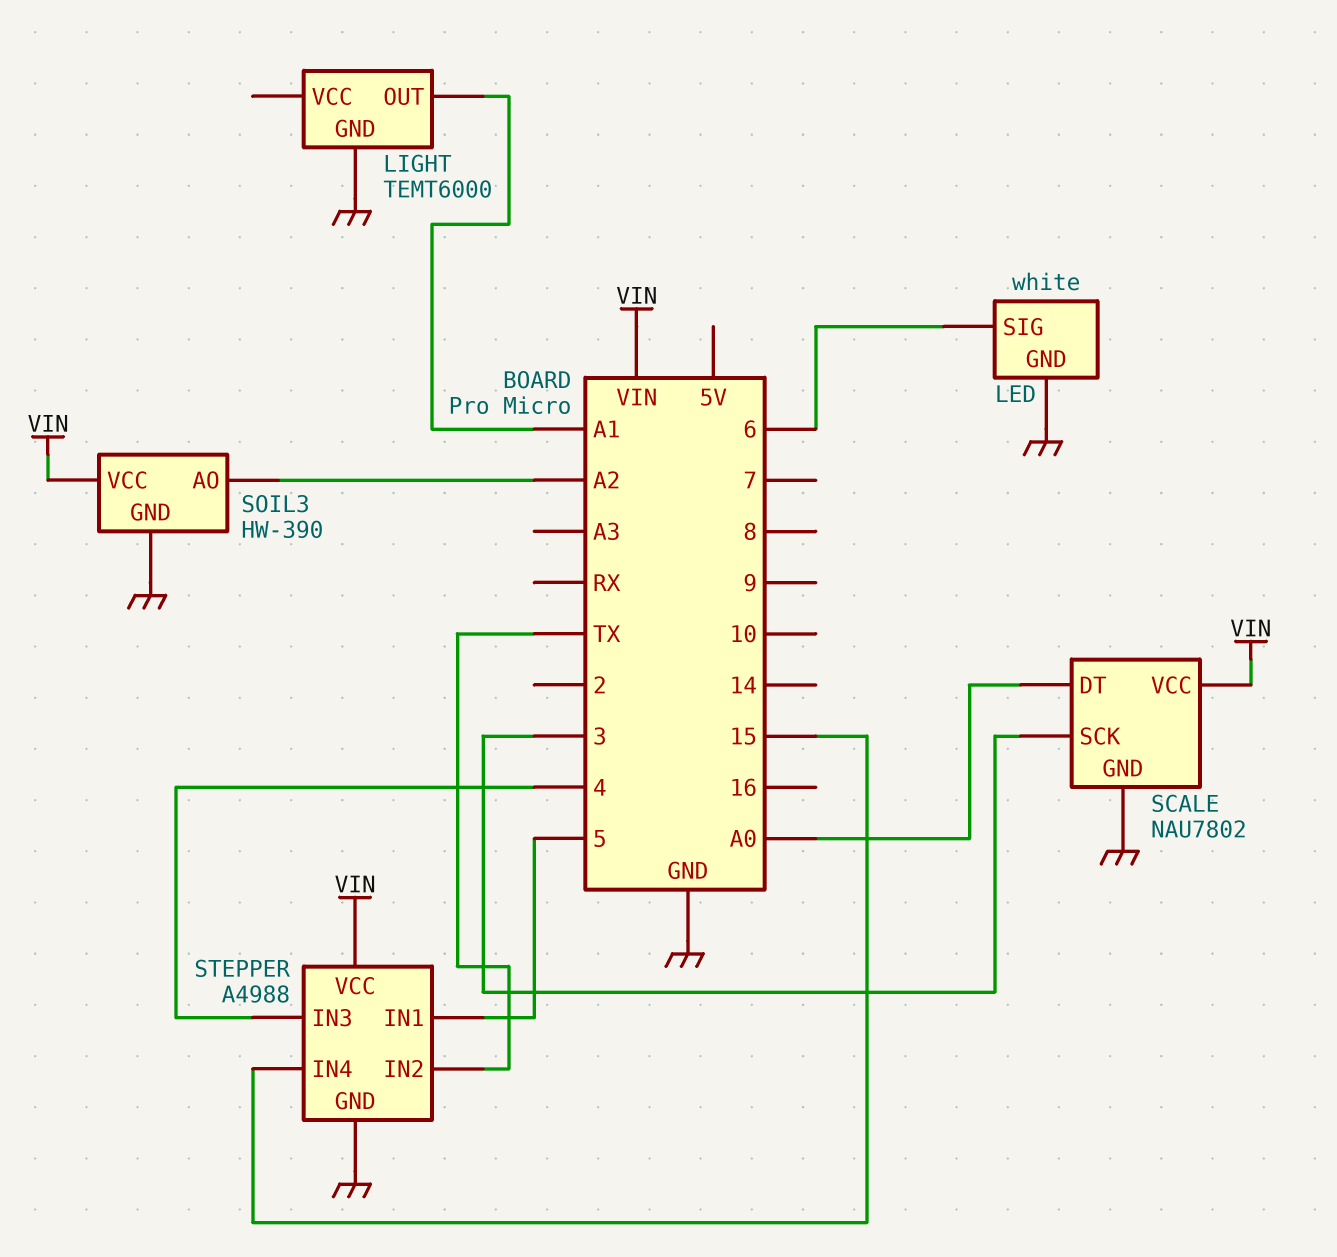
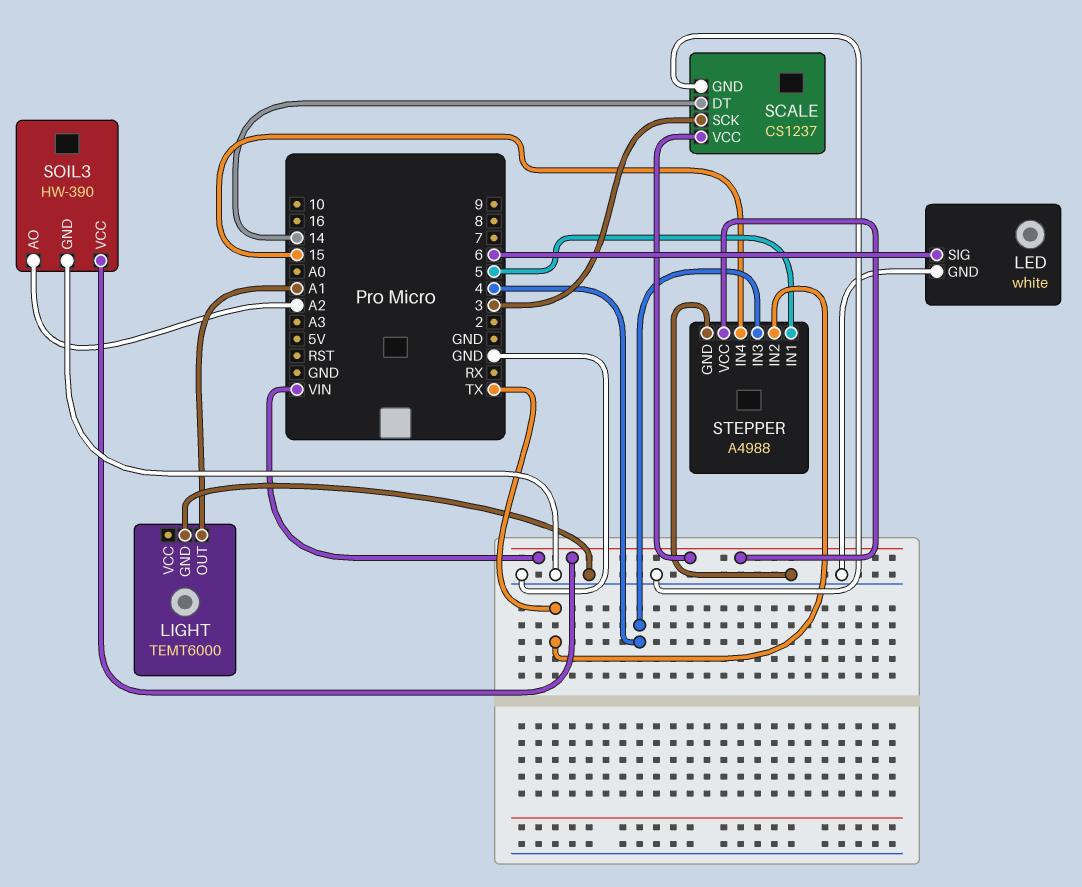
SCALE: NAU7802 -> CS1237
SCALE pin DT: A0 -> 14

